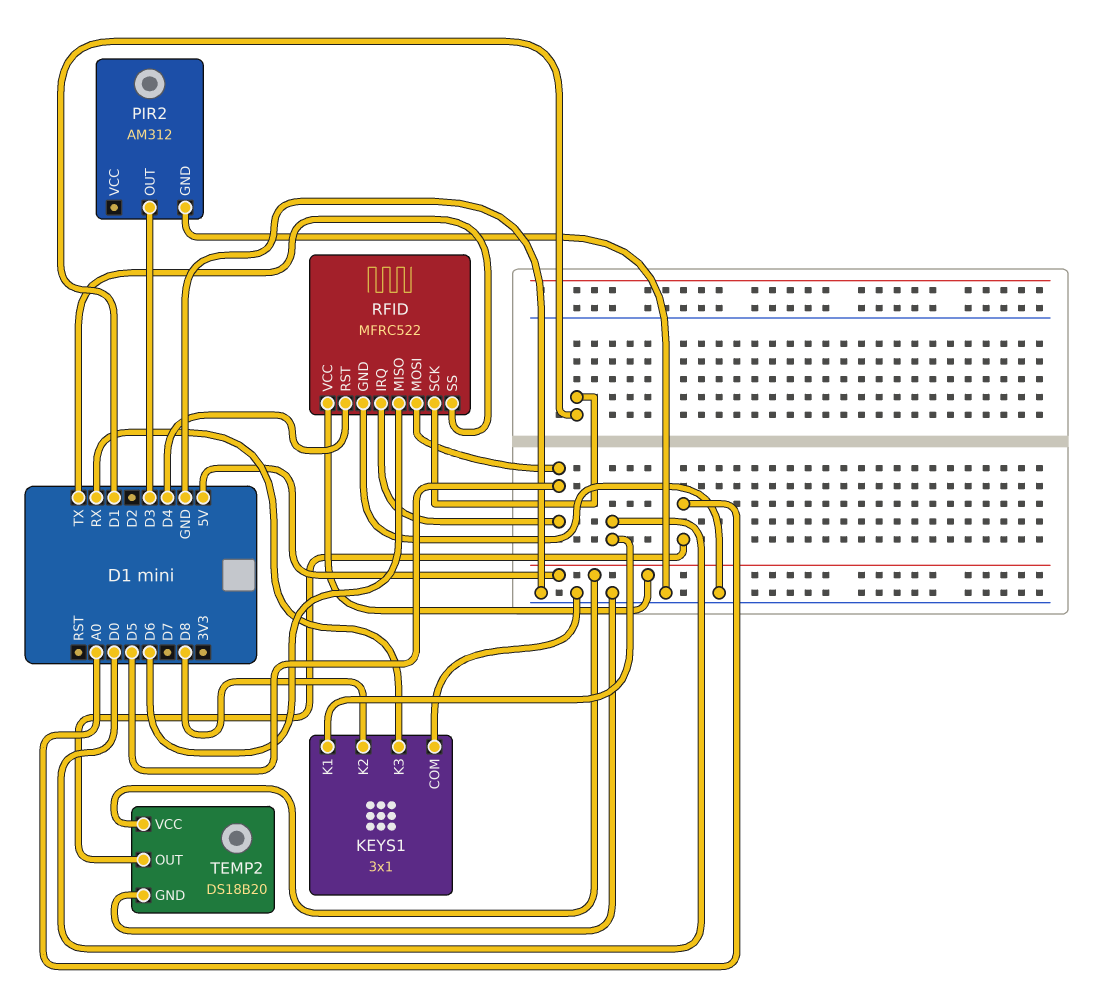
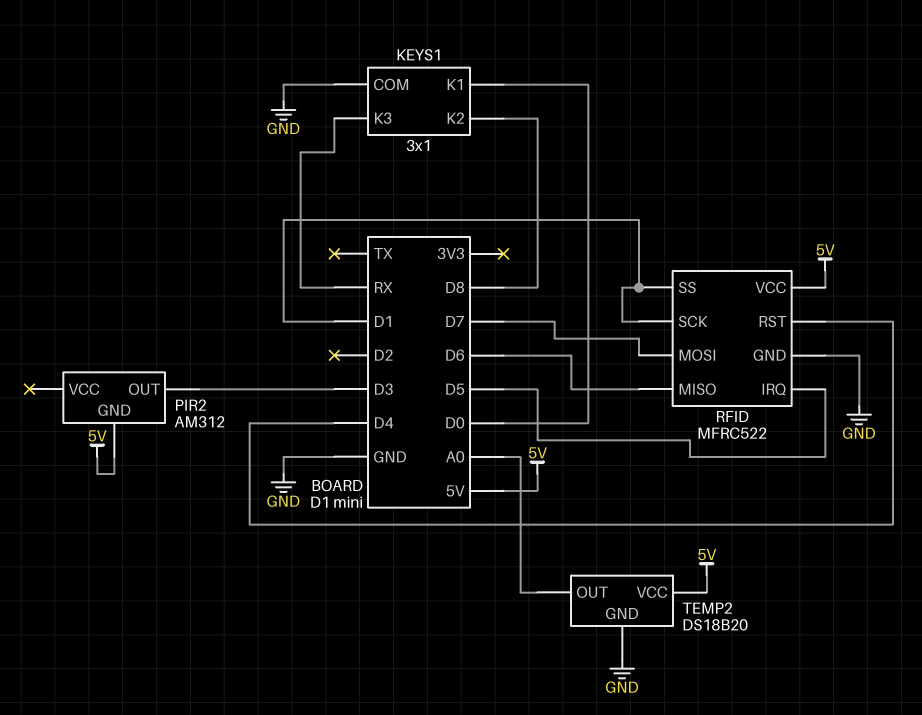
PIR2 pin GND: GND -> 5V
RFID pin MOSI: D5 -> D7
RFID pin SS: TX -> D1

